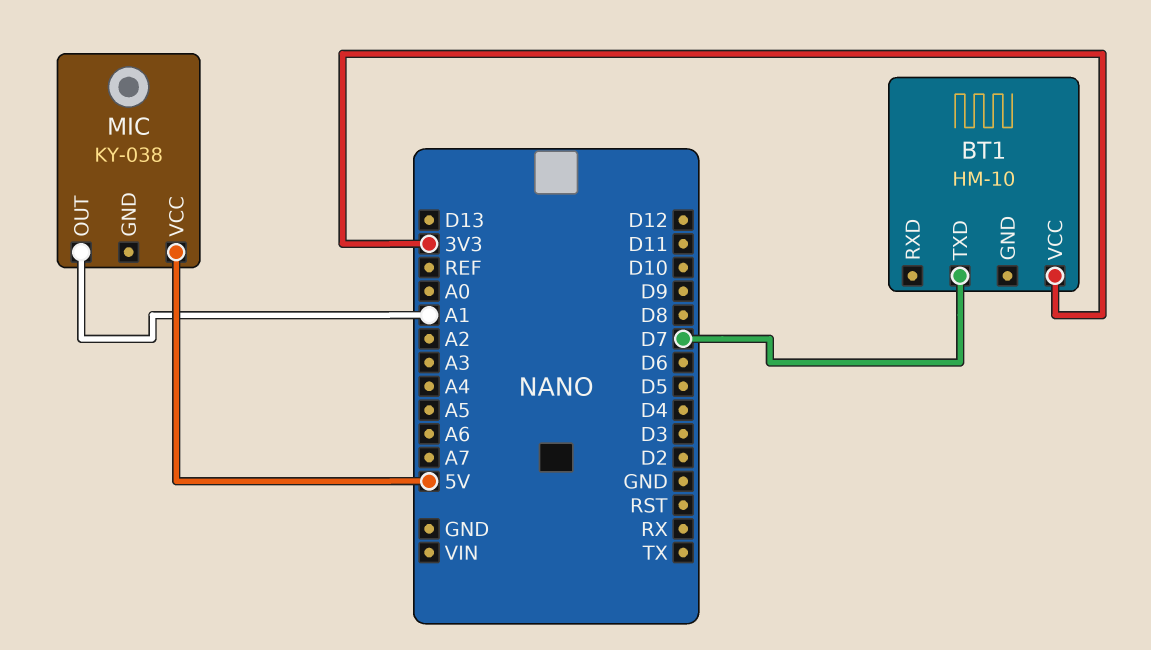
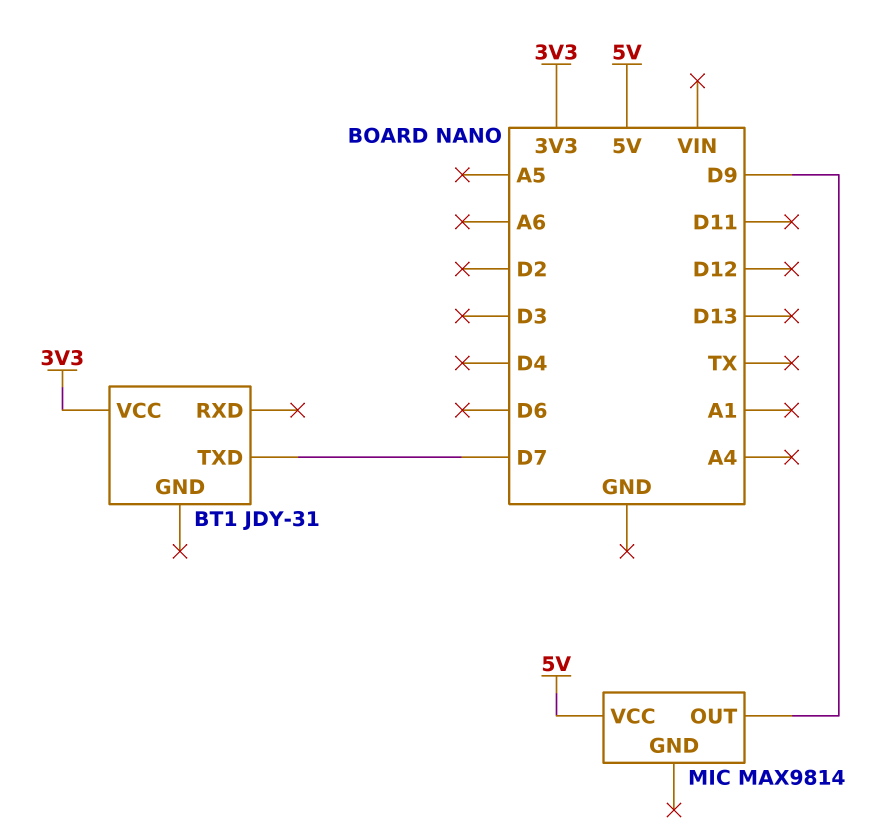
BT1: HM-10 -> JDY-31
MIC: KY-038 -> MAX9814
MIC pin OUT: A1 -> D9

